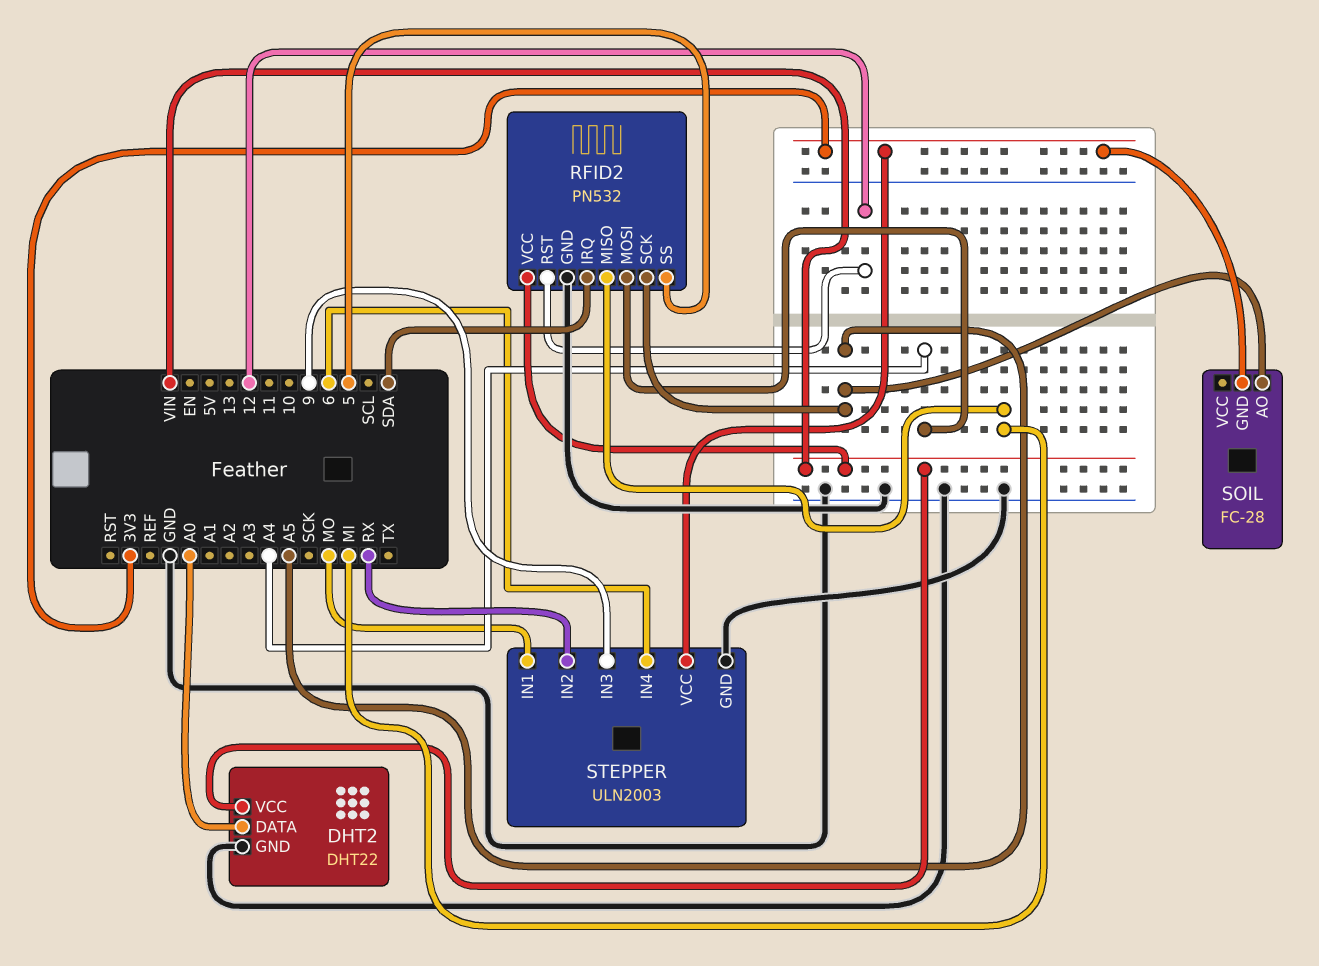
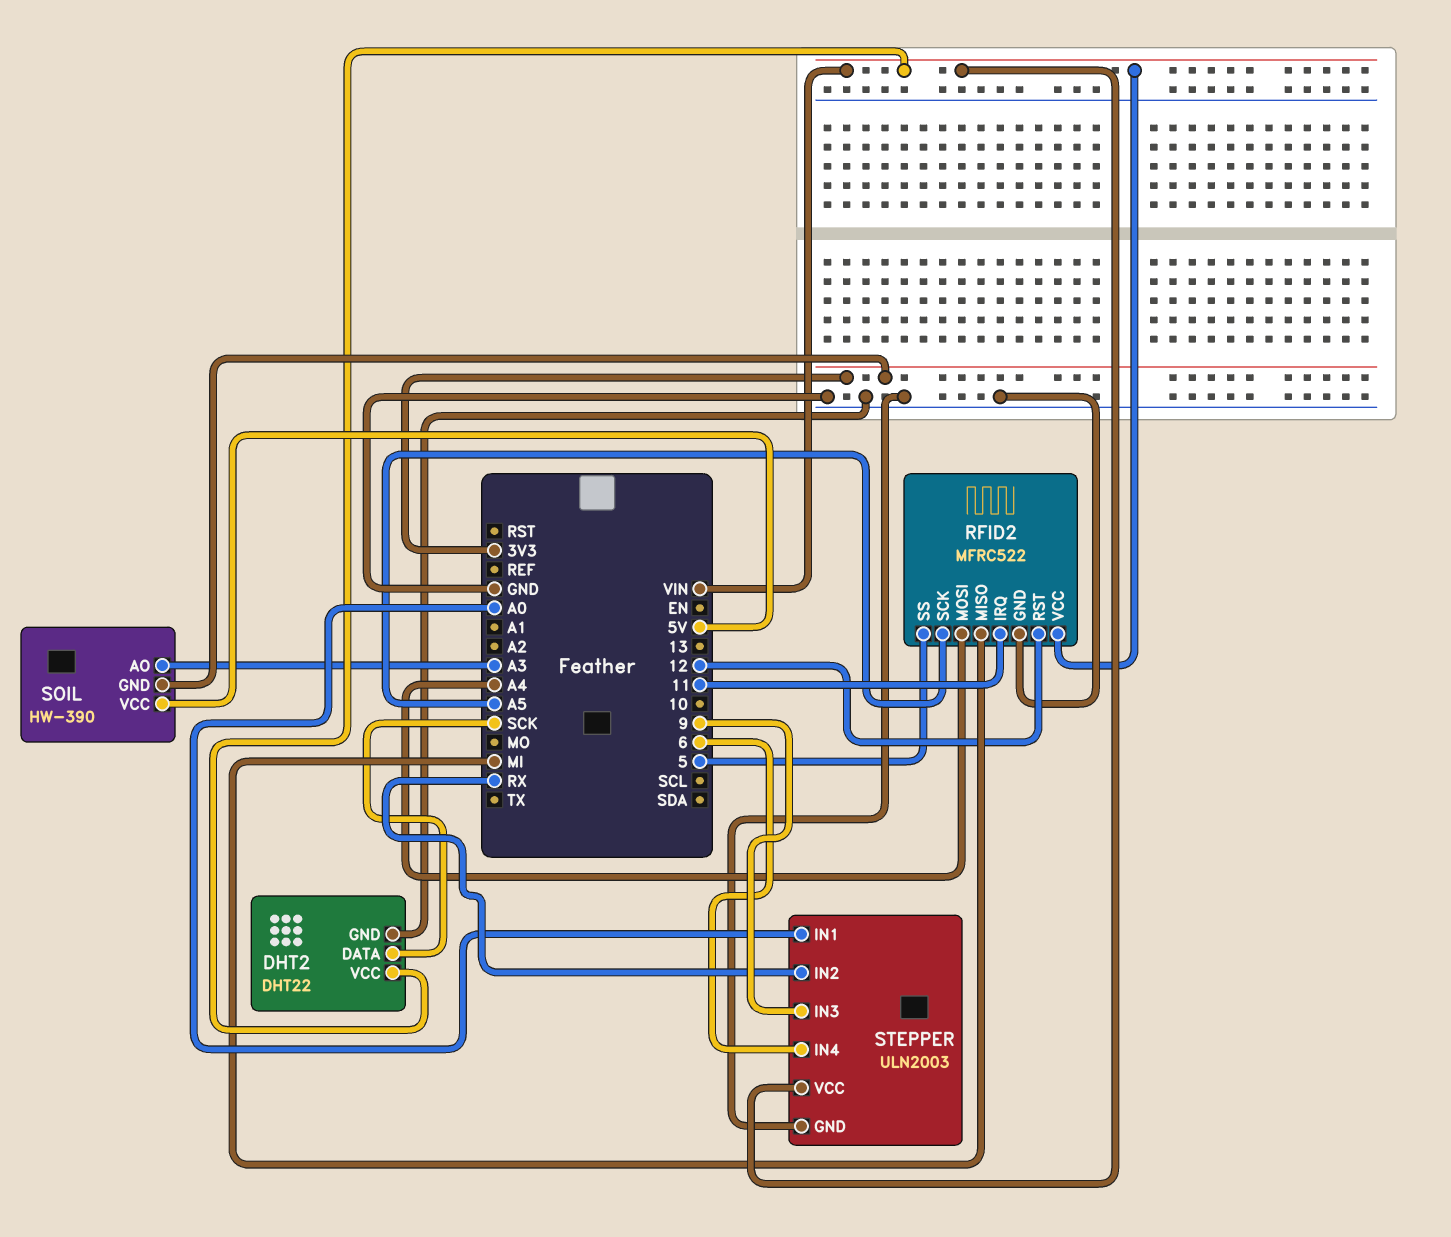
DHT2 pin DATA: A0 -> SCK
RFID2: PN532 -> MFRC522
RFID2 pin IRQ: SDA -> 11
SOIL: FC-28 -> HW-390
SOIL pin AO: A5 -> A3
SOIL pin VCC: none -> 5V
STEPPER pin IN1: MO -> A0
STEPPER pin VCC: 3V3 -> VIN

